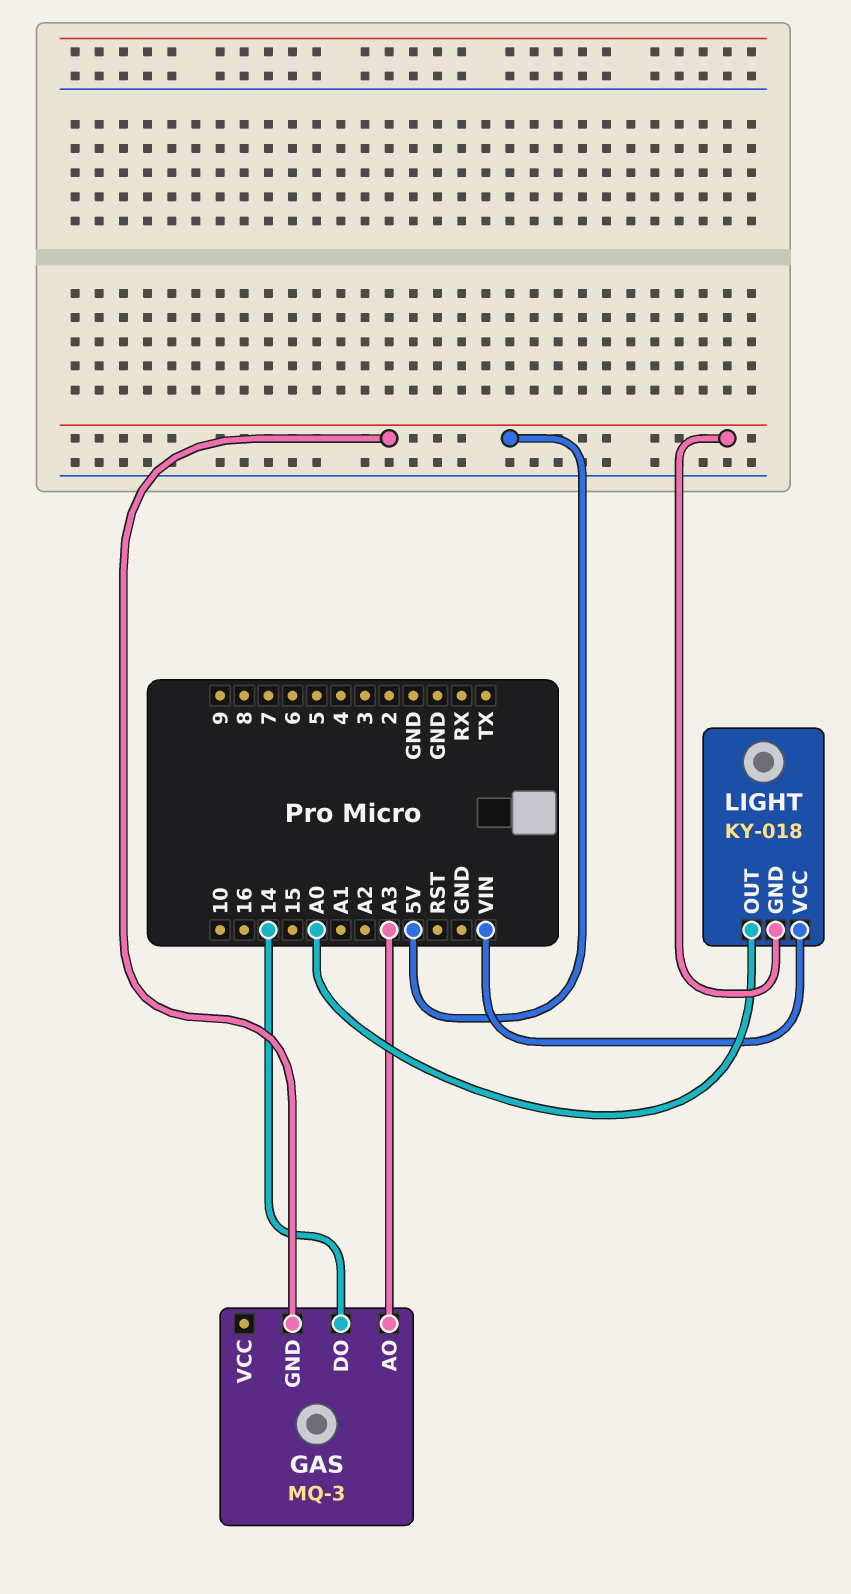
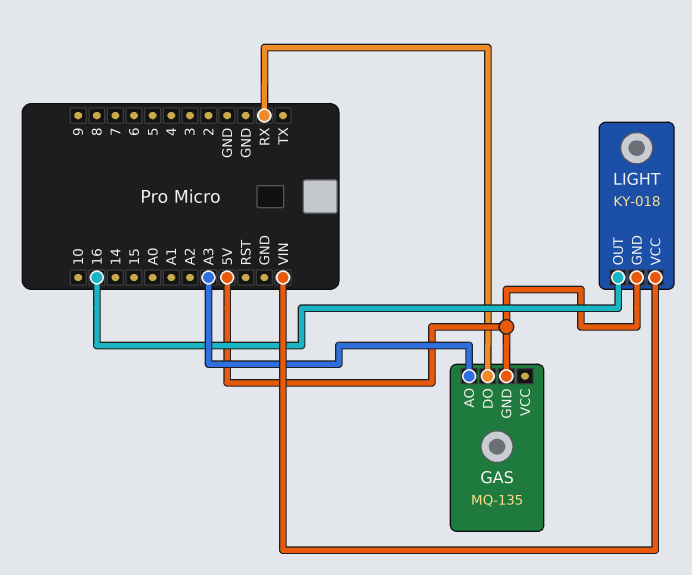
GAS: MQ-3 -> MQ-135
GAS pin DO: 14 -> RX
LIGHT pin OUT: A0 -> 16

